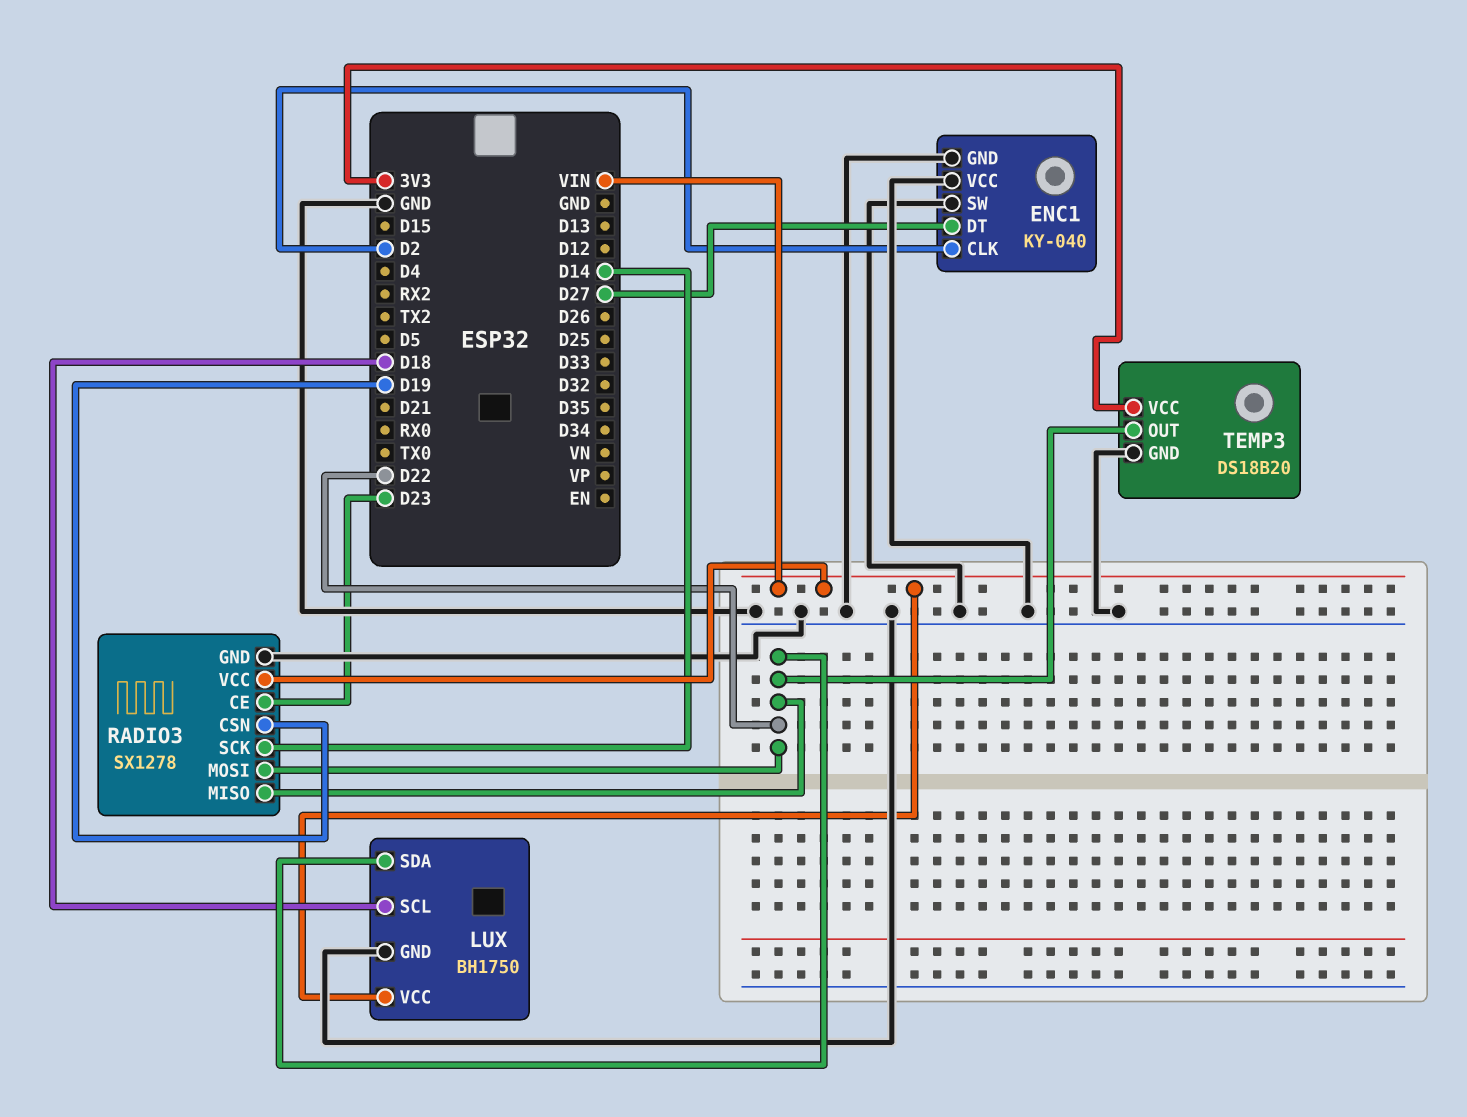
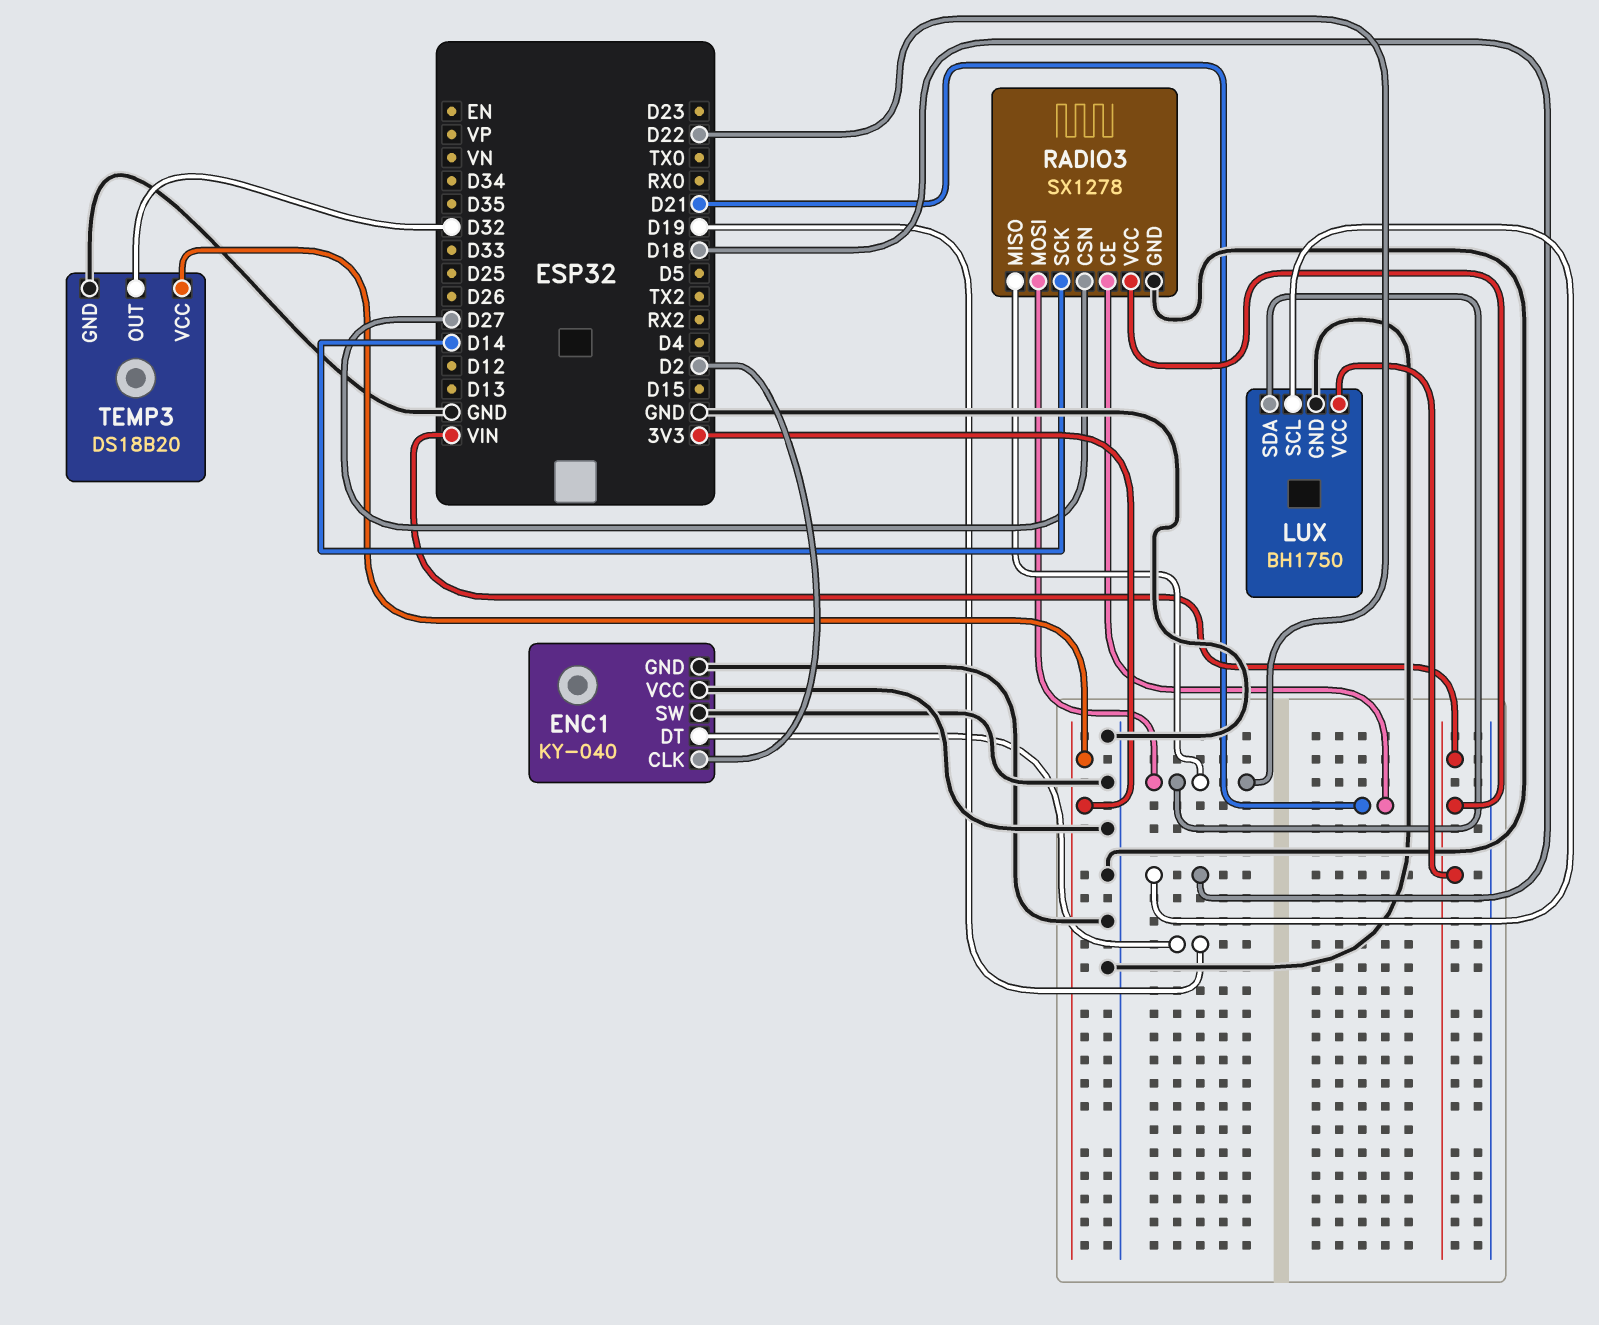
ENC1 pin DT: D27 -> D19
RADIO3 pin CE: D23 -> D21
RADIO3 pin CSN: D19 -> D27
TEMP3 pin OUT: D22 -> D32

